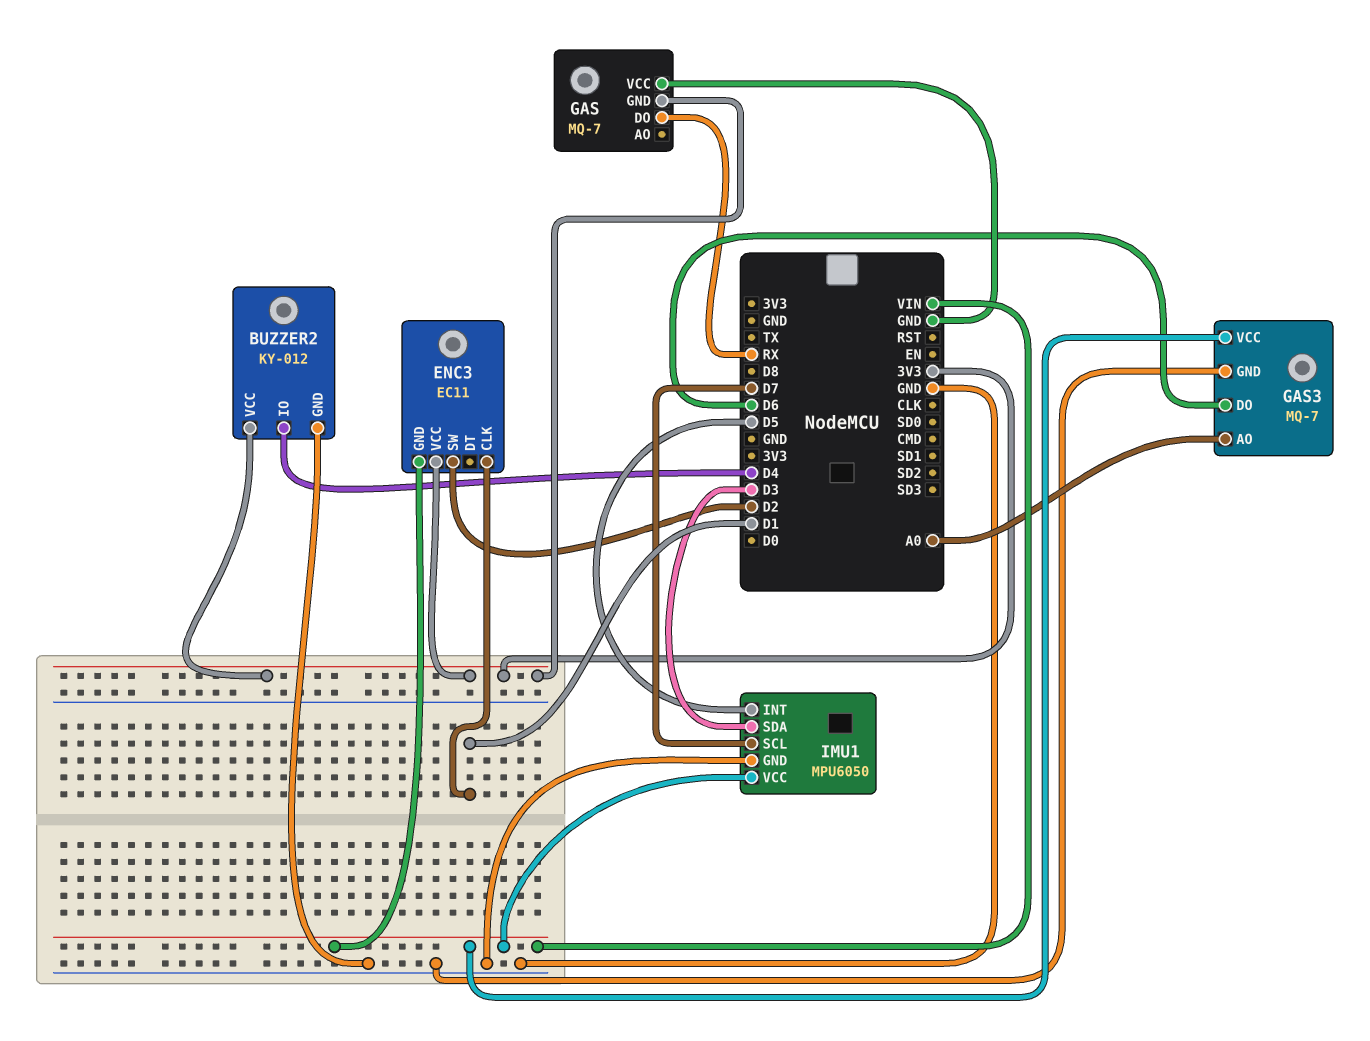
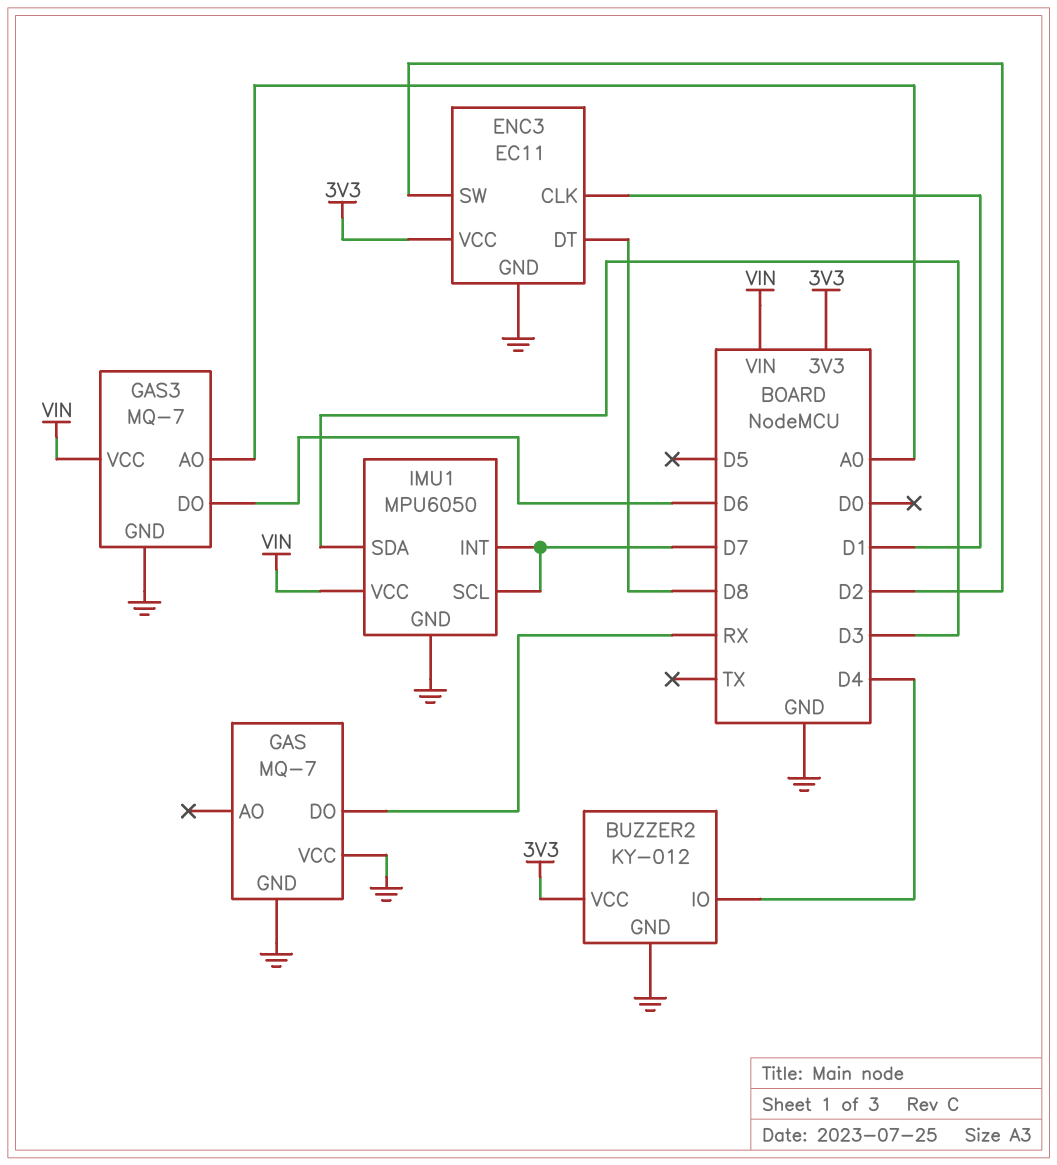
ENC3 pin DT: none -> D8
ENC3 pin GND: VIN -> GND
GAS pin GND: 3V3 -> GND
IMU1 pin INT: D5 -> D7

